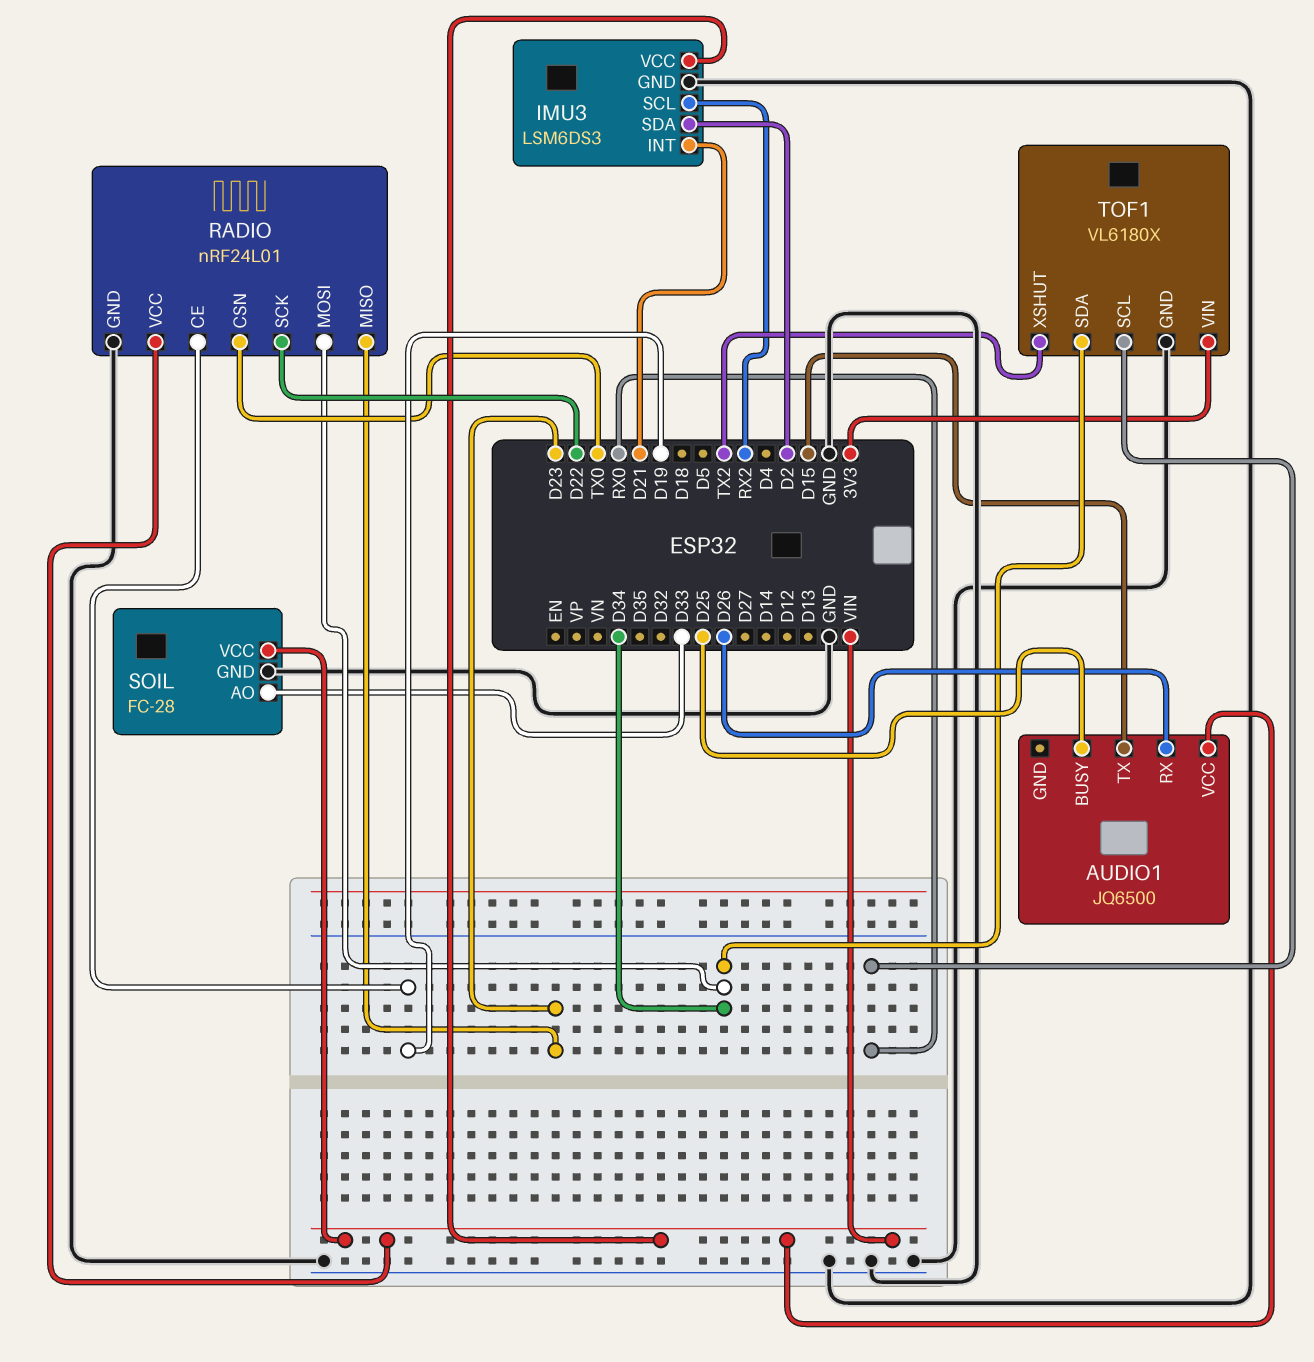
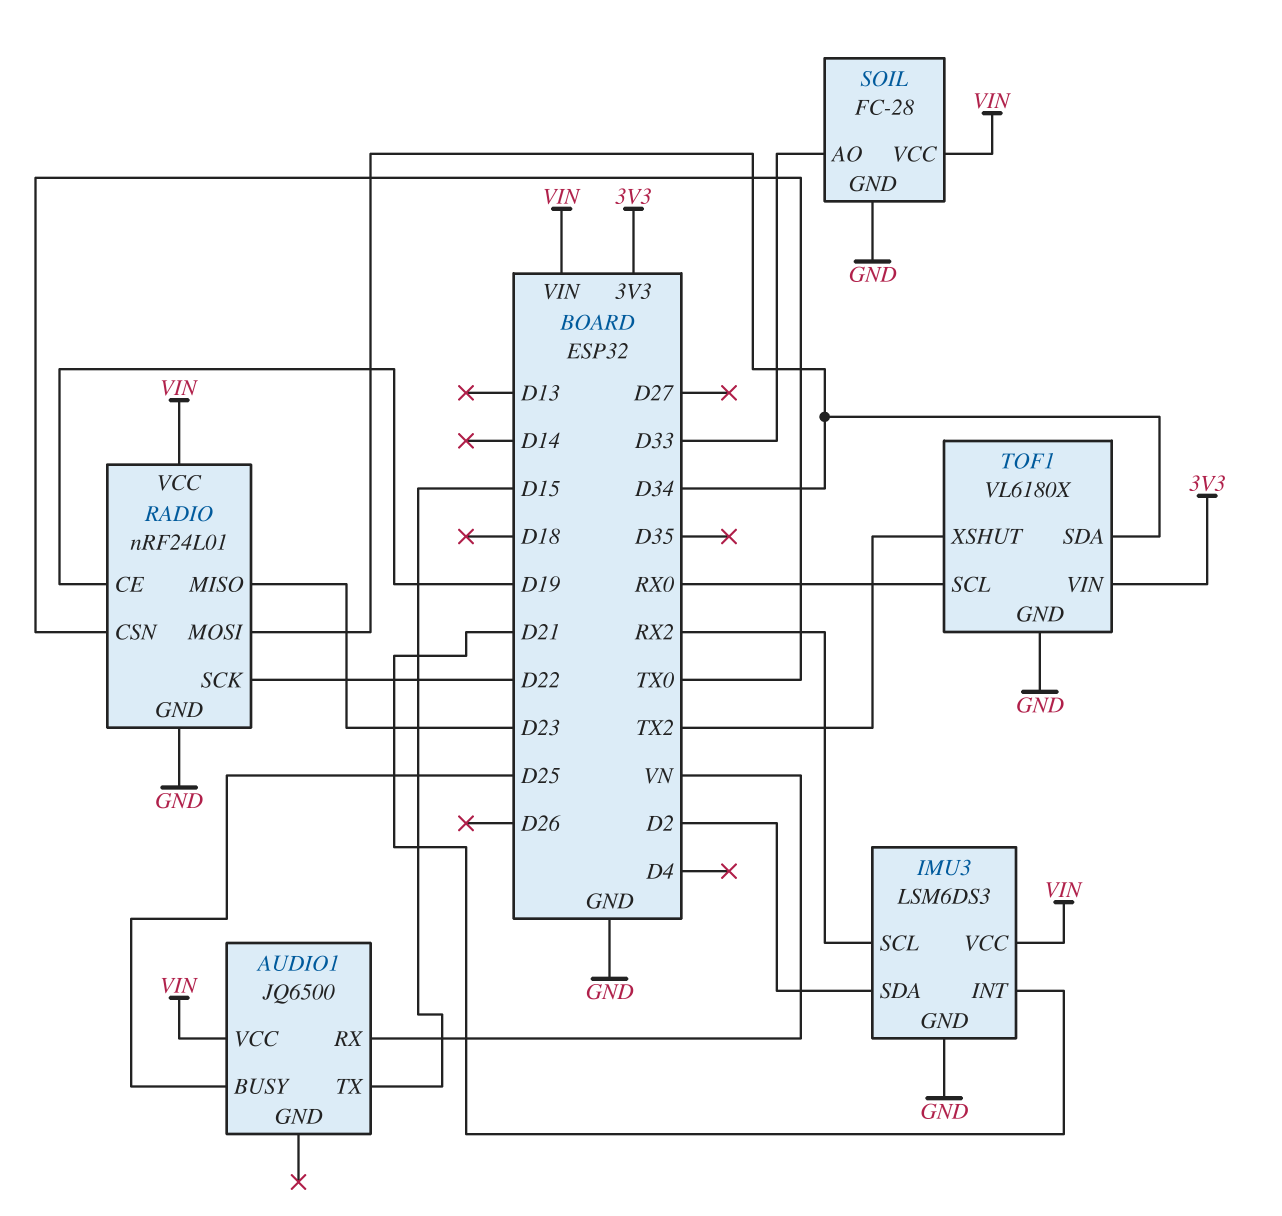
AUDIO1 pin RX: D26 -> VN

